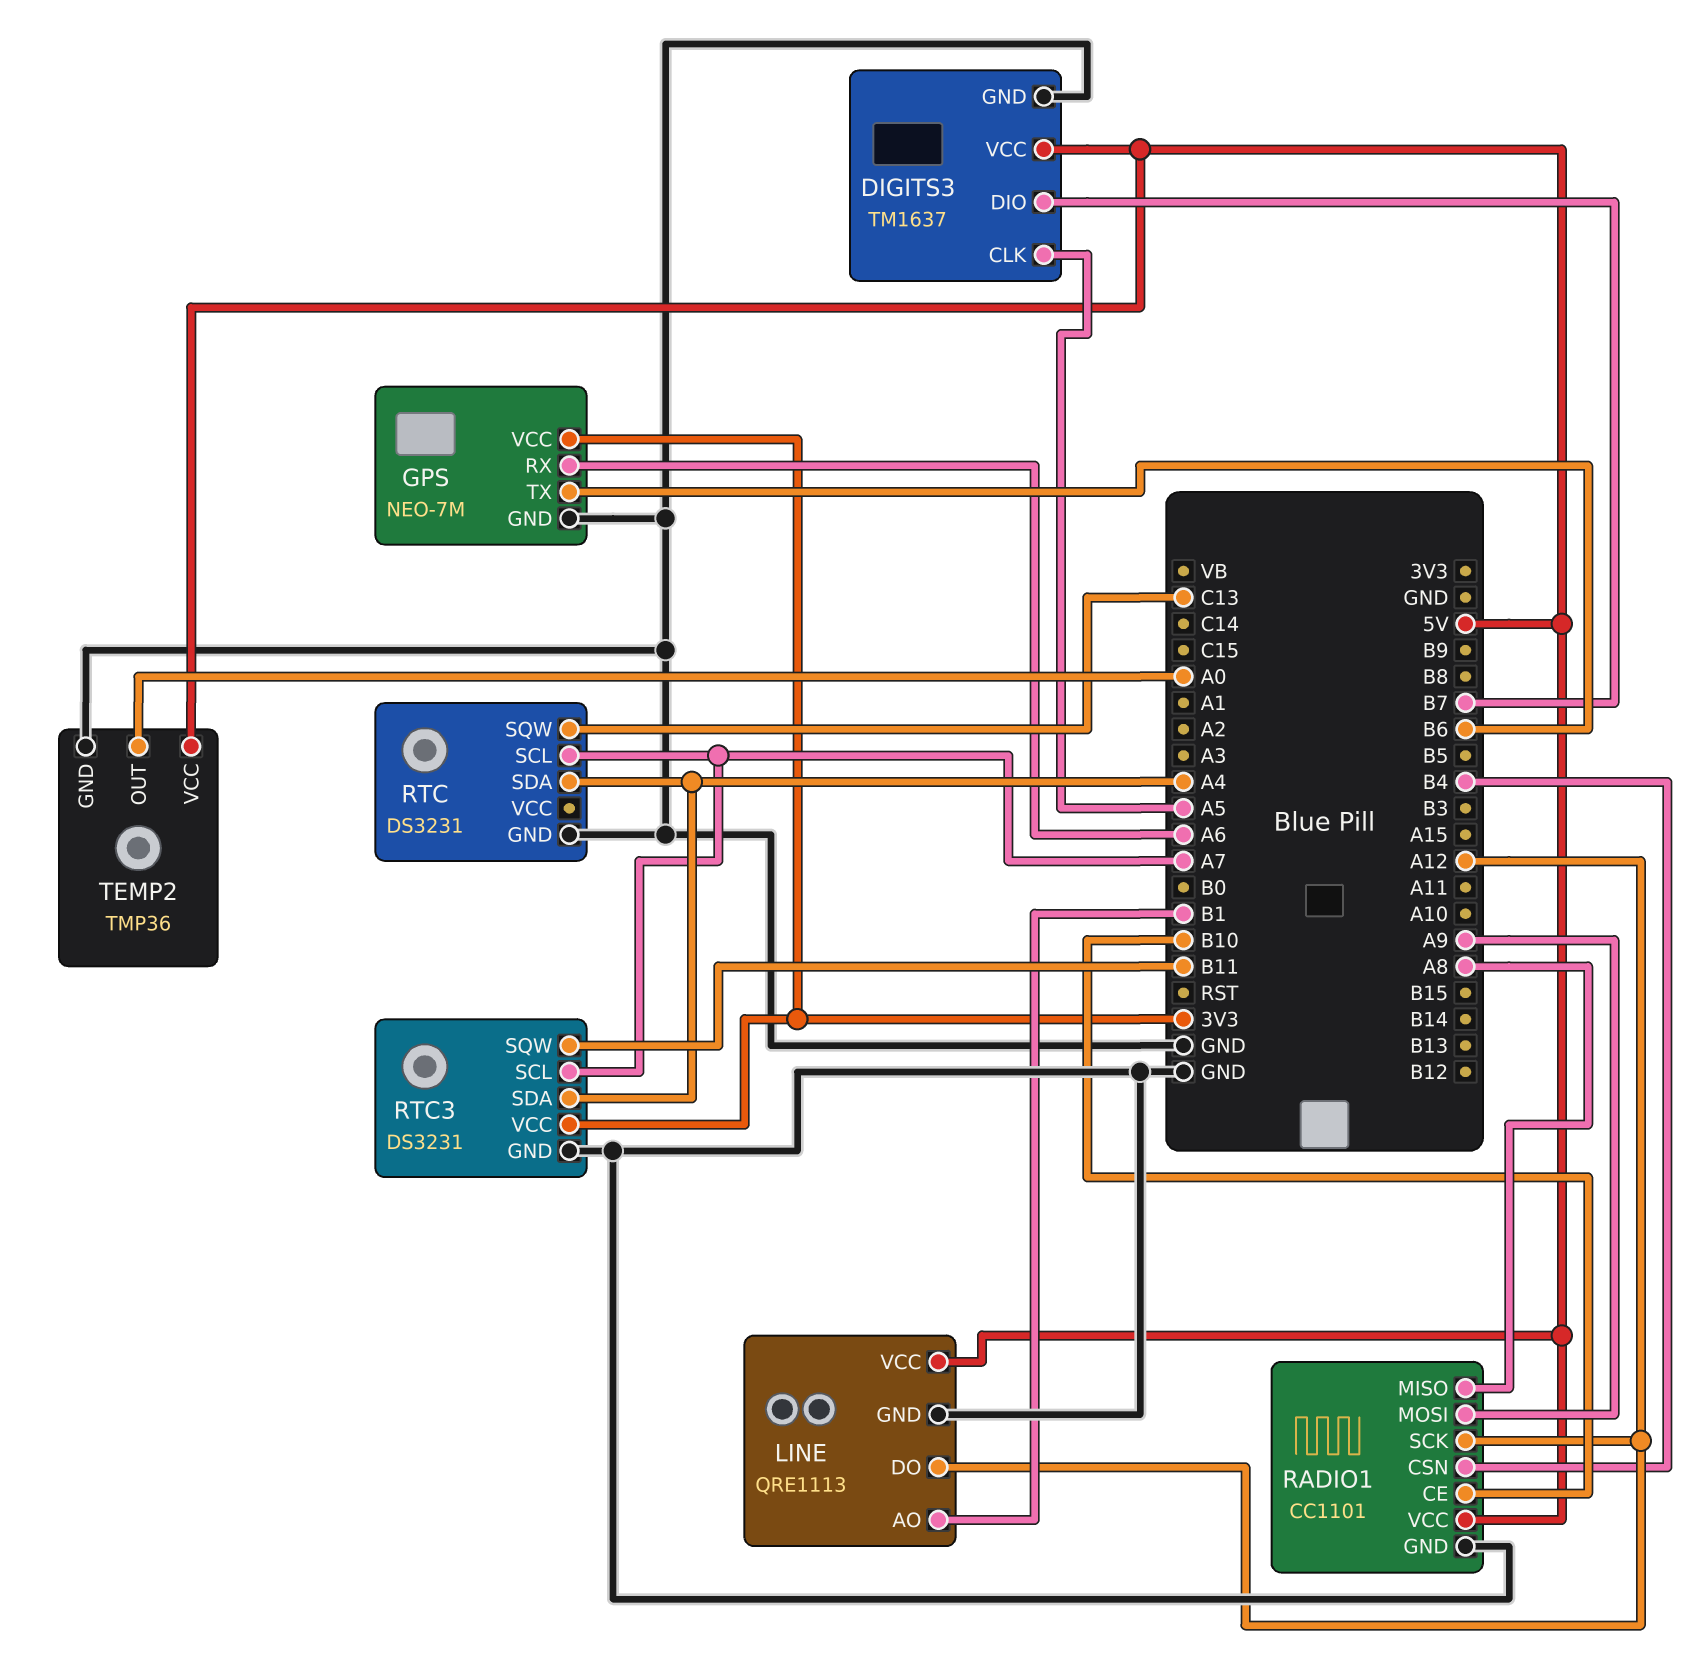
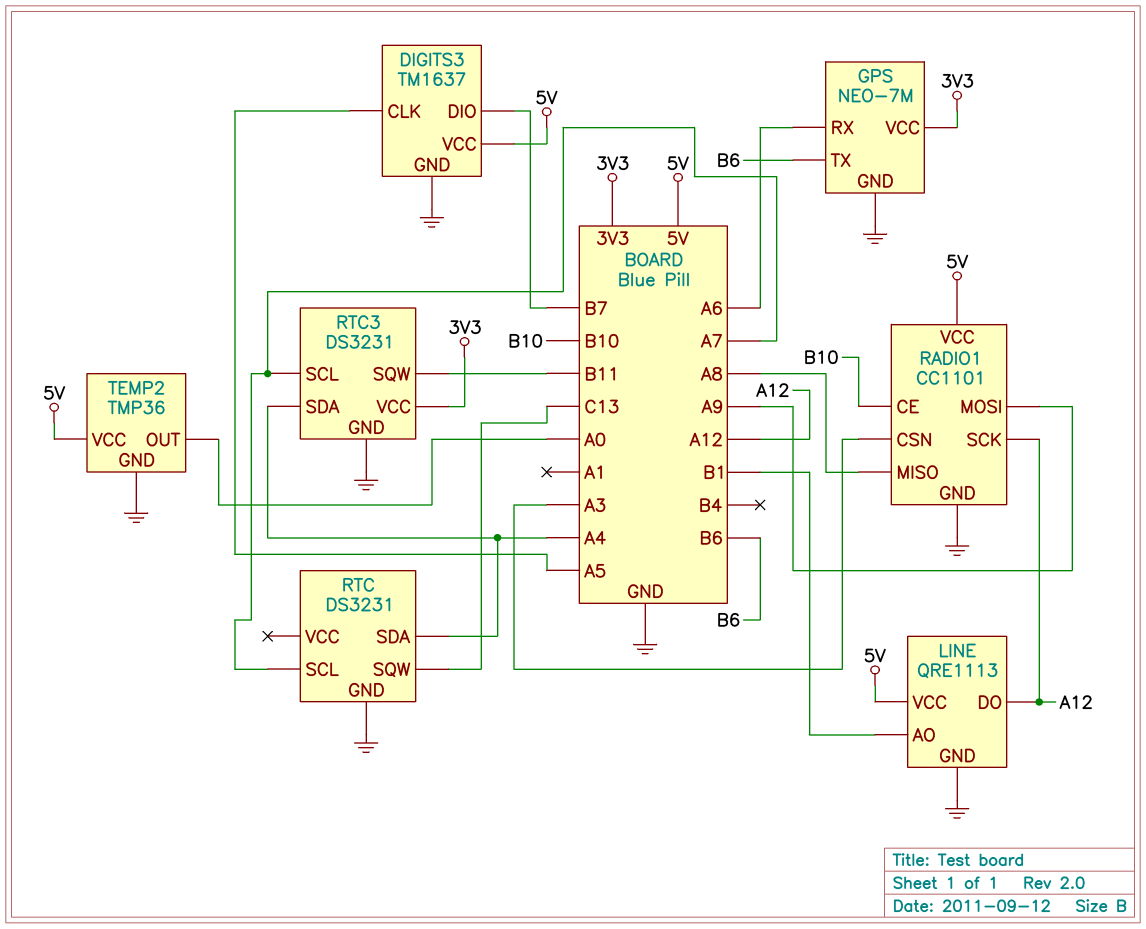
RADIO1 pin CSN: B4 -> A3

